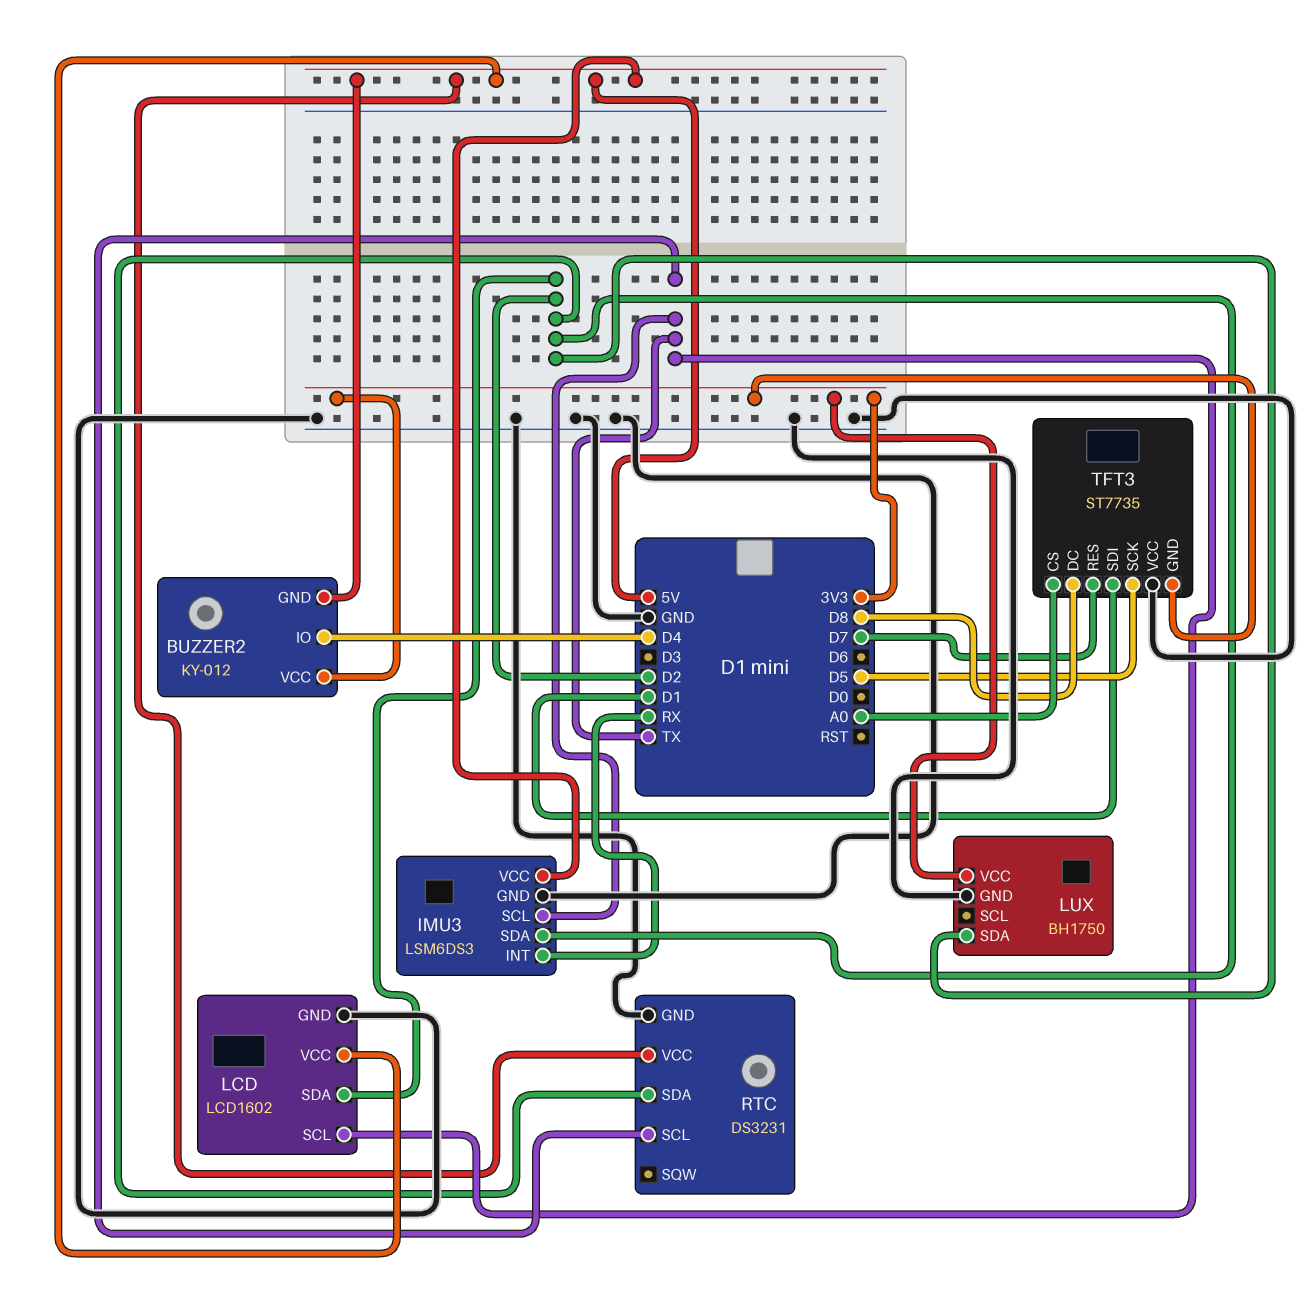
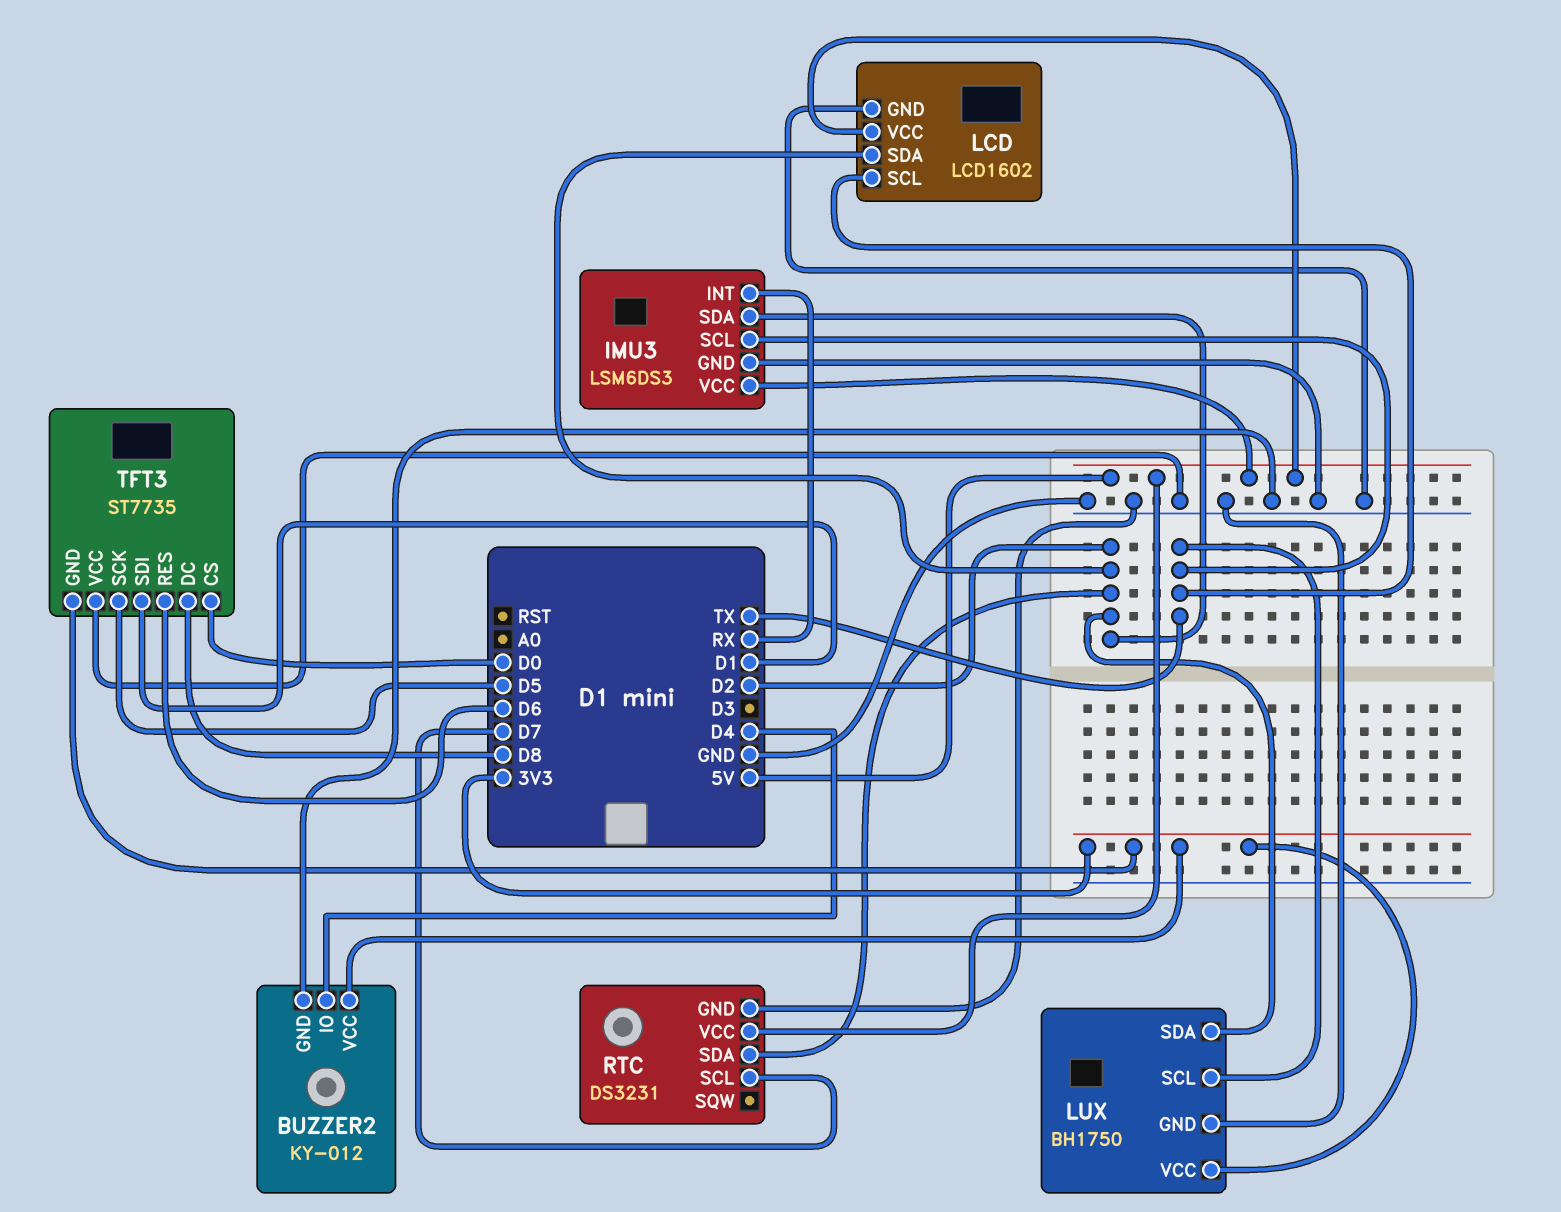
BUZZER2 pin GND: 5V -> GND
LUX pin SCL: none -> TX
RTC pin SCL: TX -> D7
TFT3 pin CS: A0 -> D0
TFT3 pin RES: D7 -> D6

